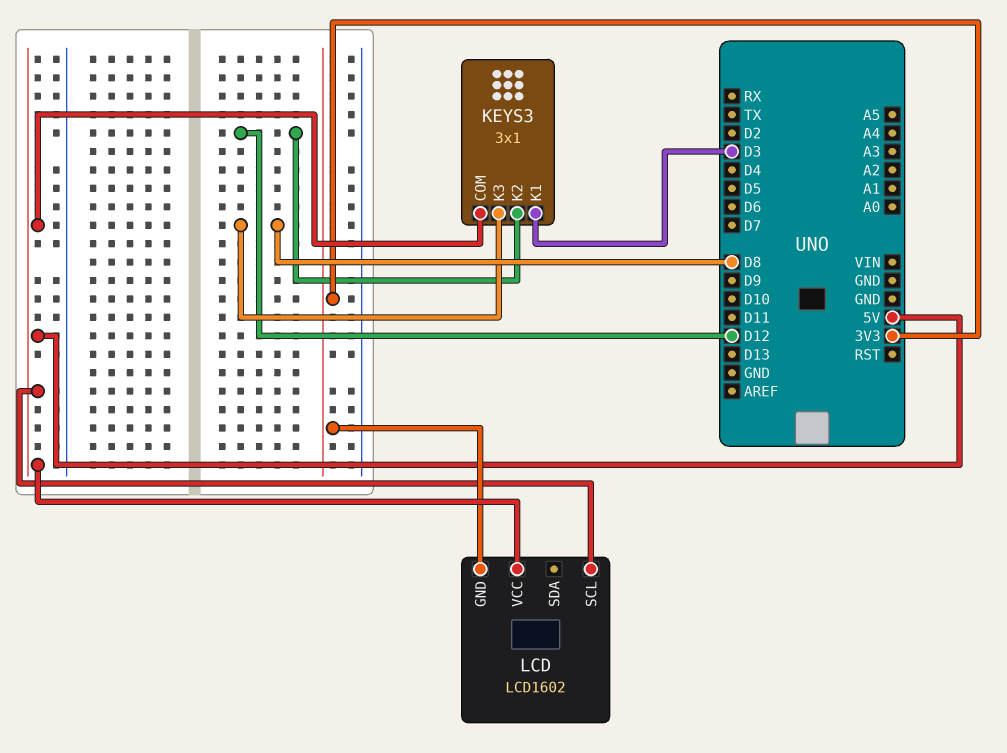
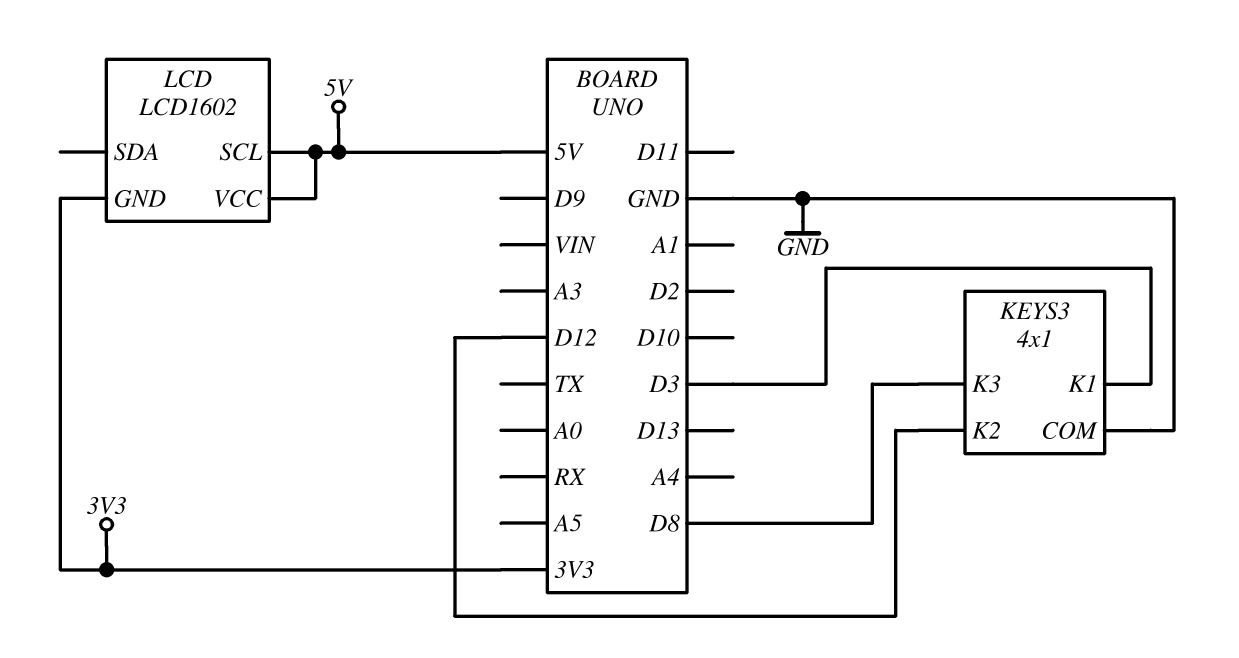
KEYS3: 3x1 -> 4x1
KEYS3 pin COM: 5V -> GND

